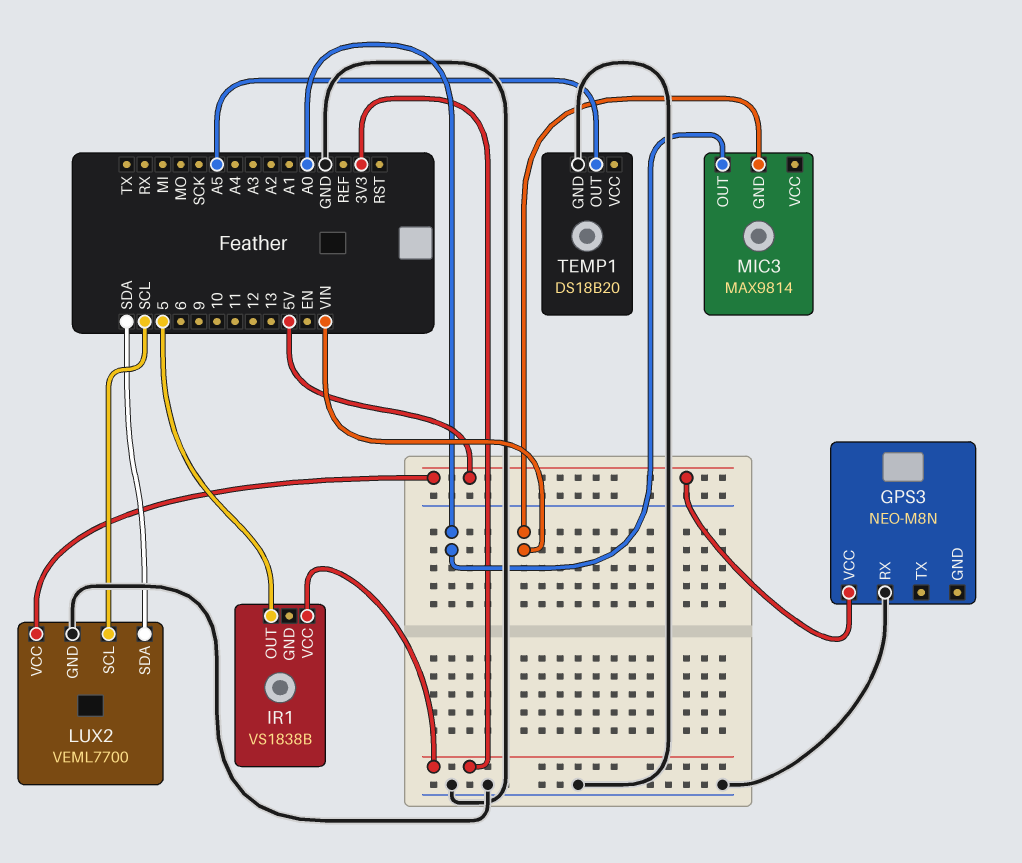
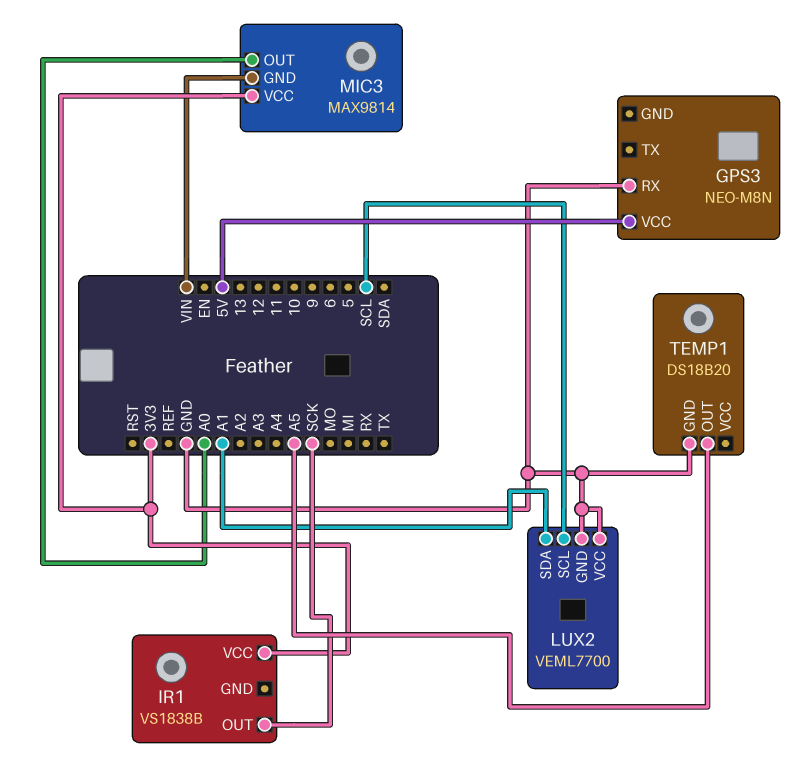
IR1 pin OUT: 5 -> SCK
LUX2 pin SDA: SDA -> A1
LUX2 pin VCC: 5V -> GND
MIC3 pin VCC: none -> 3V3

